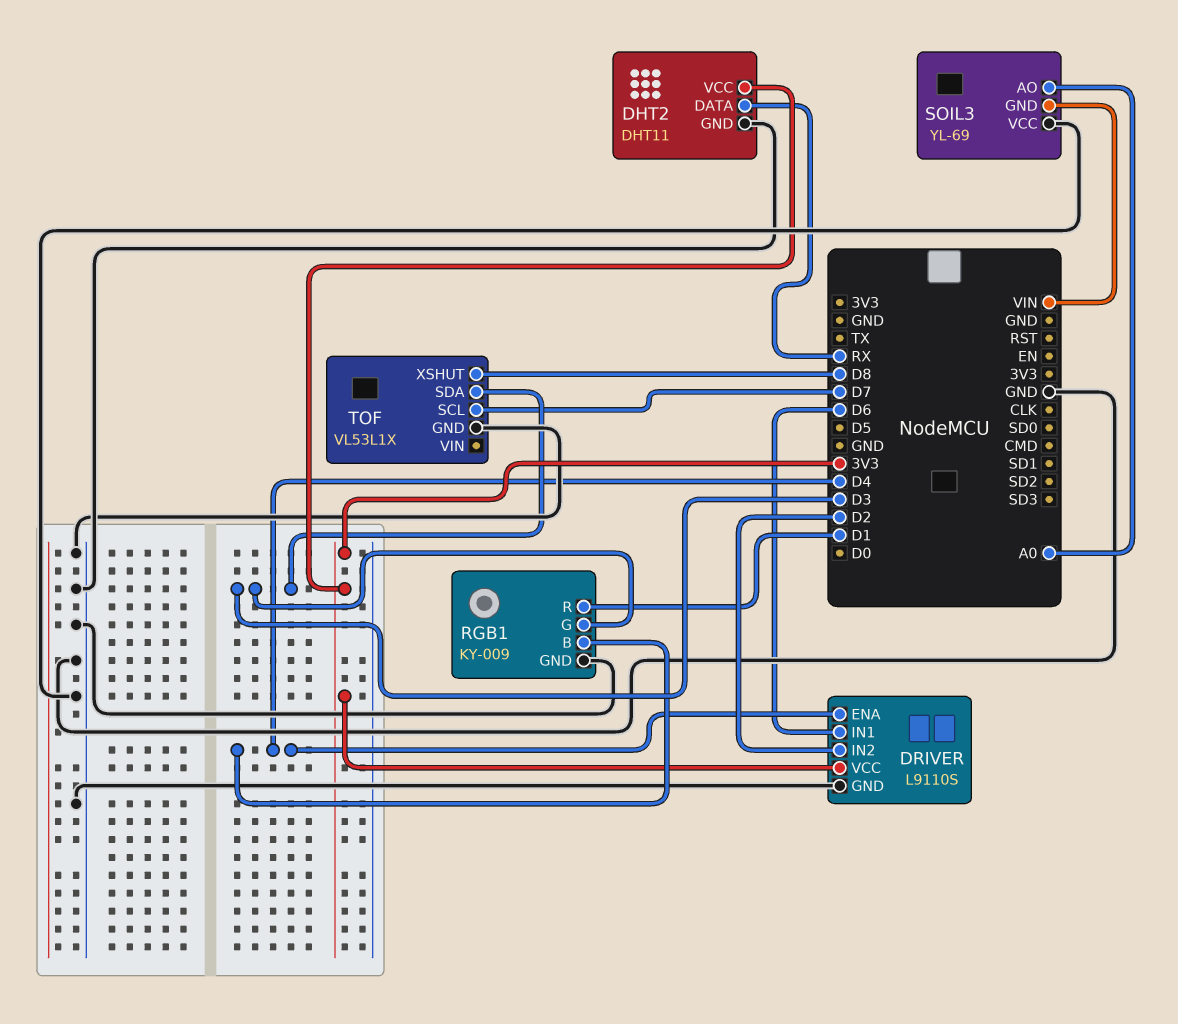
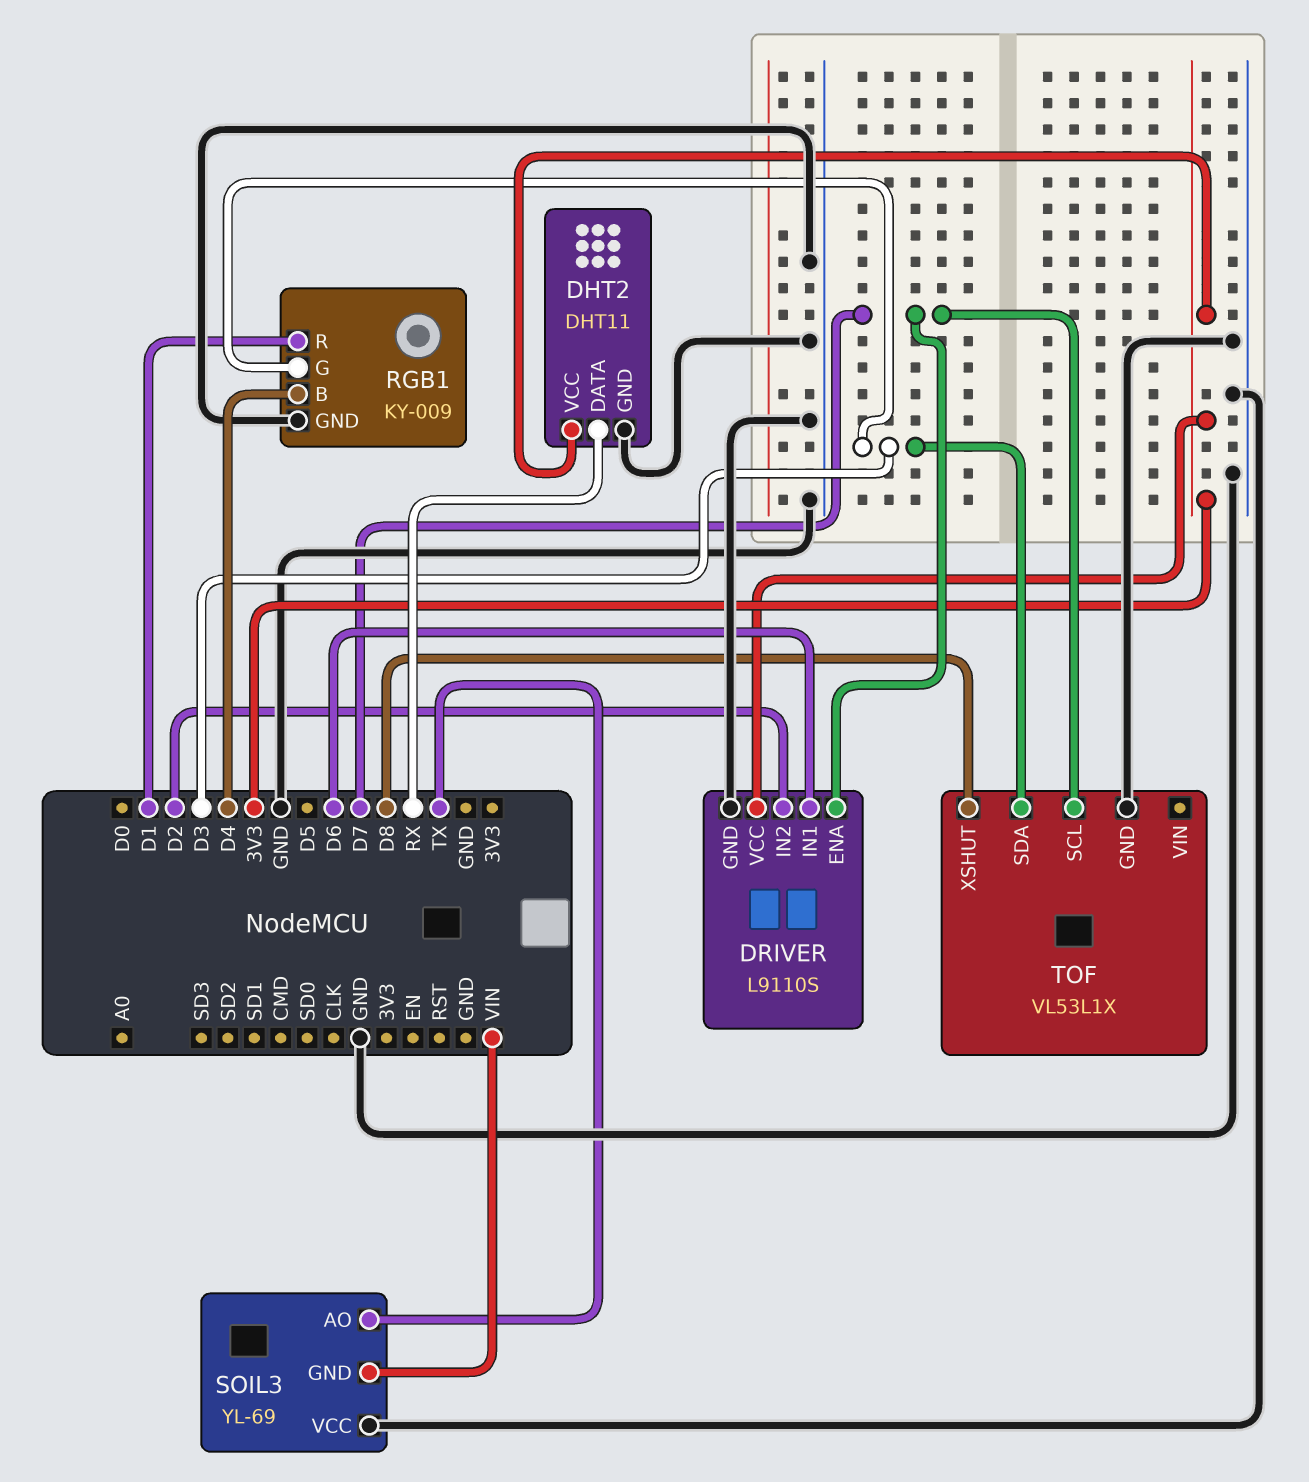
DRIVER pin ENA: D4 -> D7
SOIL3 pin AO: A0 -> TX

